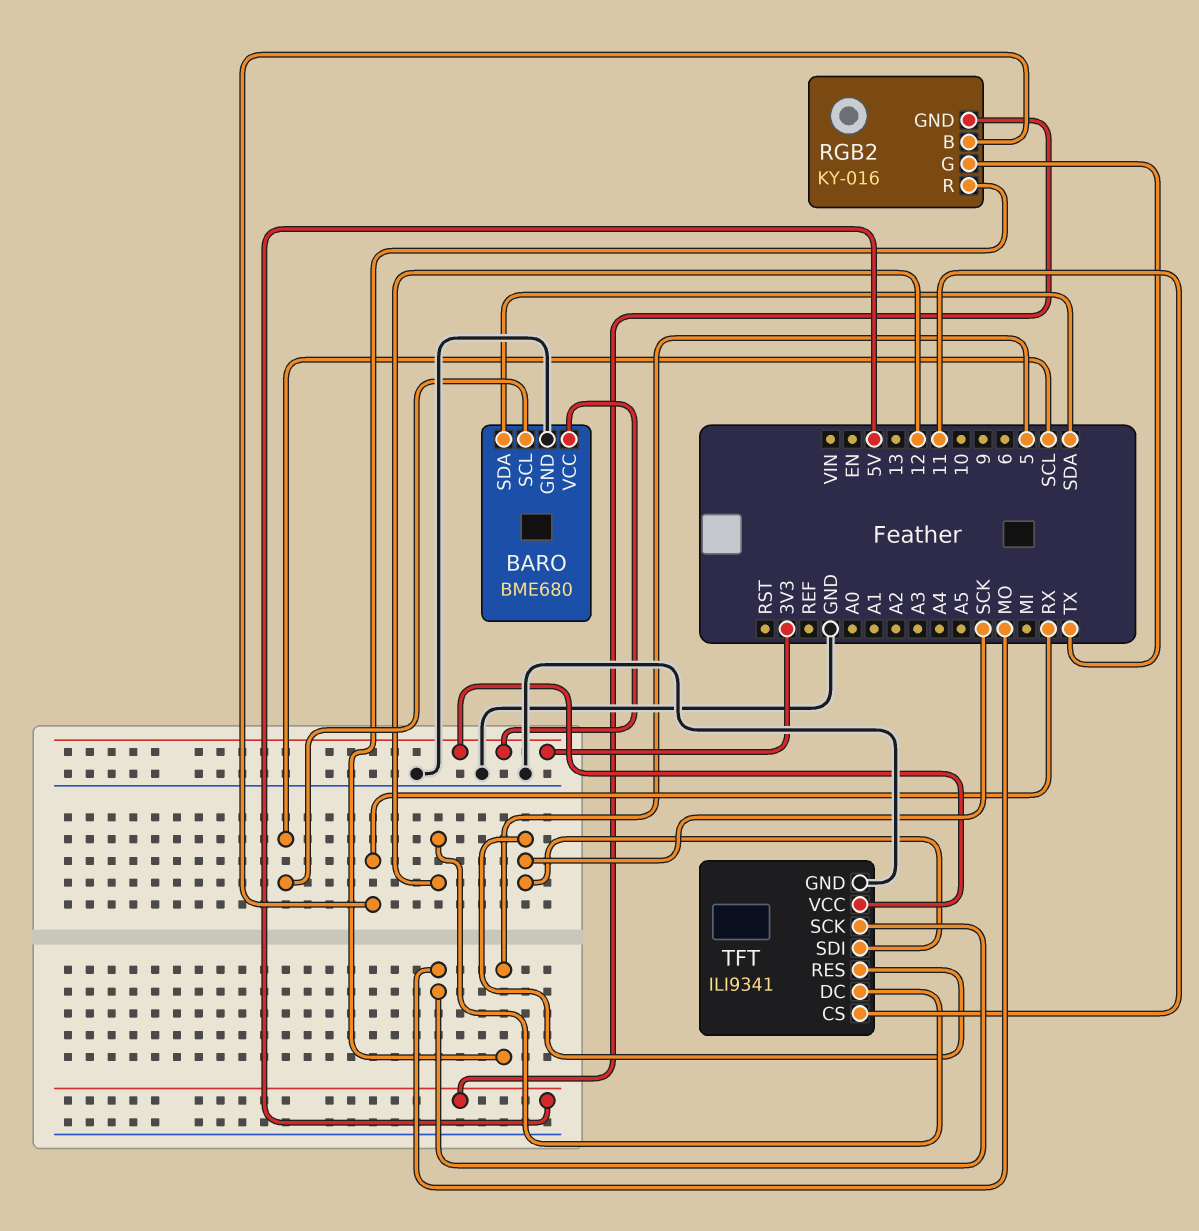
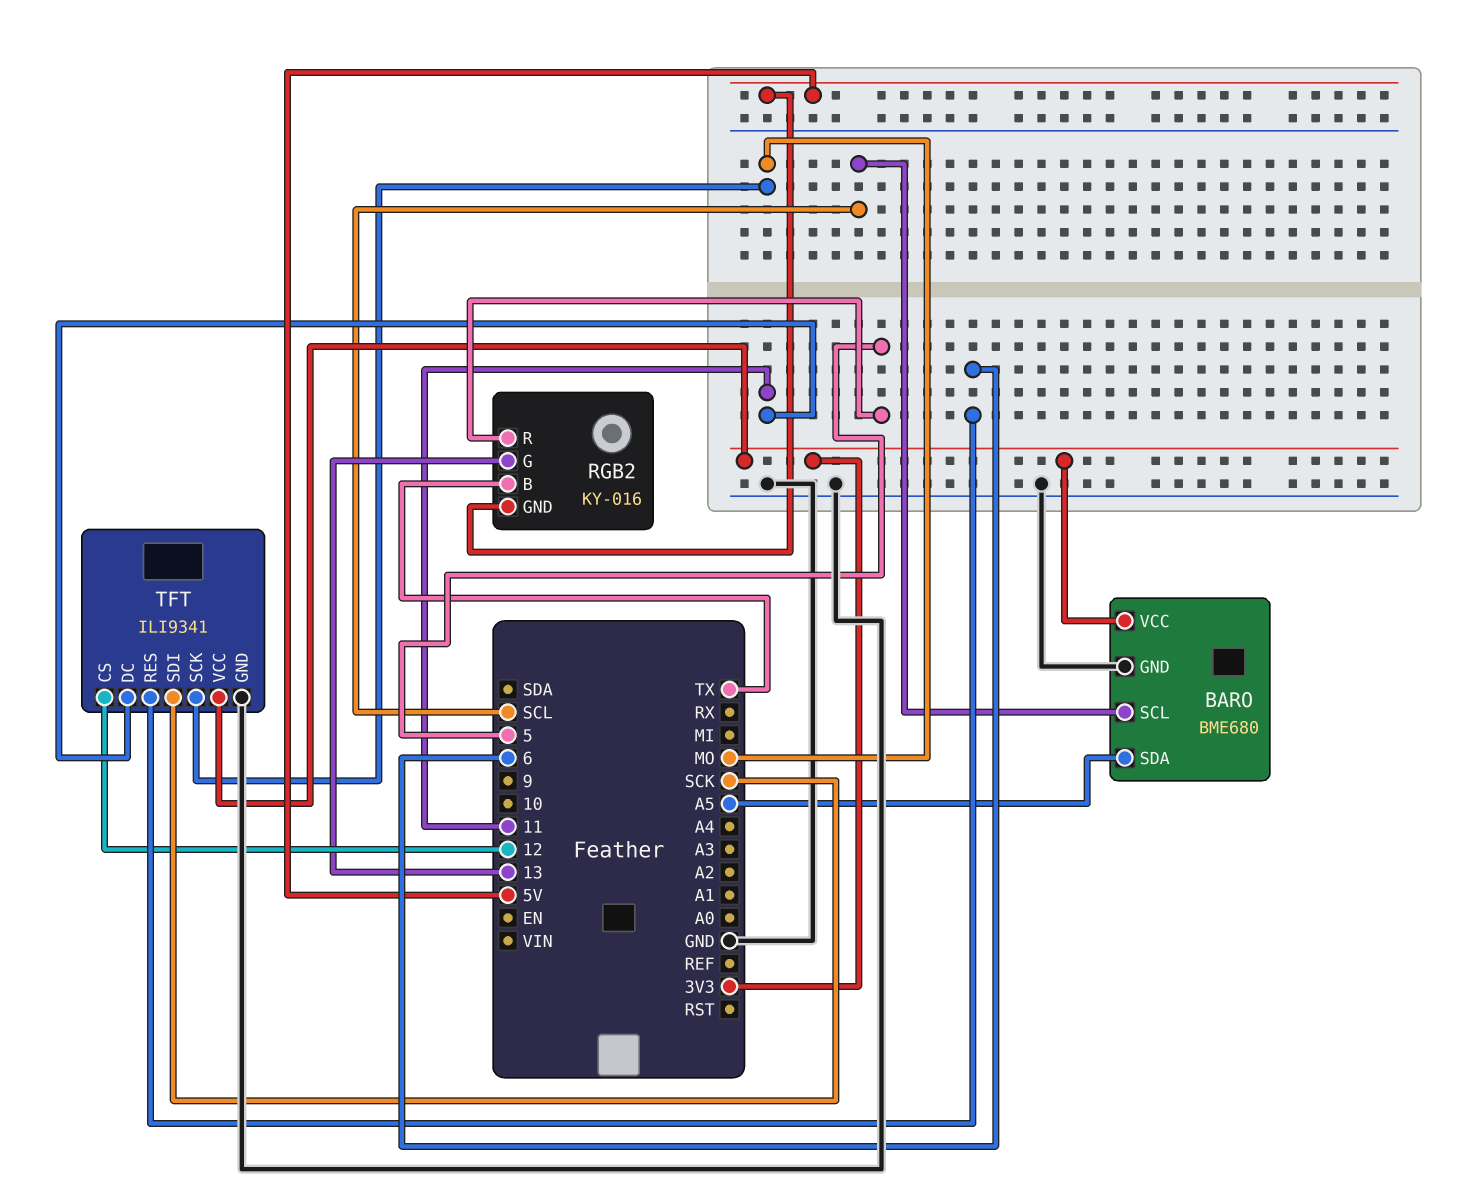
BARO pin SDA: SDA -> A5
RGB2 pin B: RX -> TX
RGB2 pin G: TX -> 13
TFT pin CS: 11 -> 12
TFT pin DC: 12 -> 11
TFT pin RES: SCK -> 6

